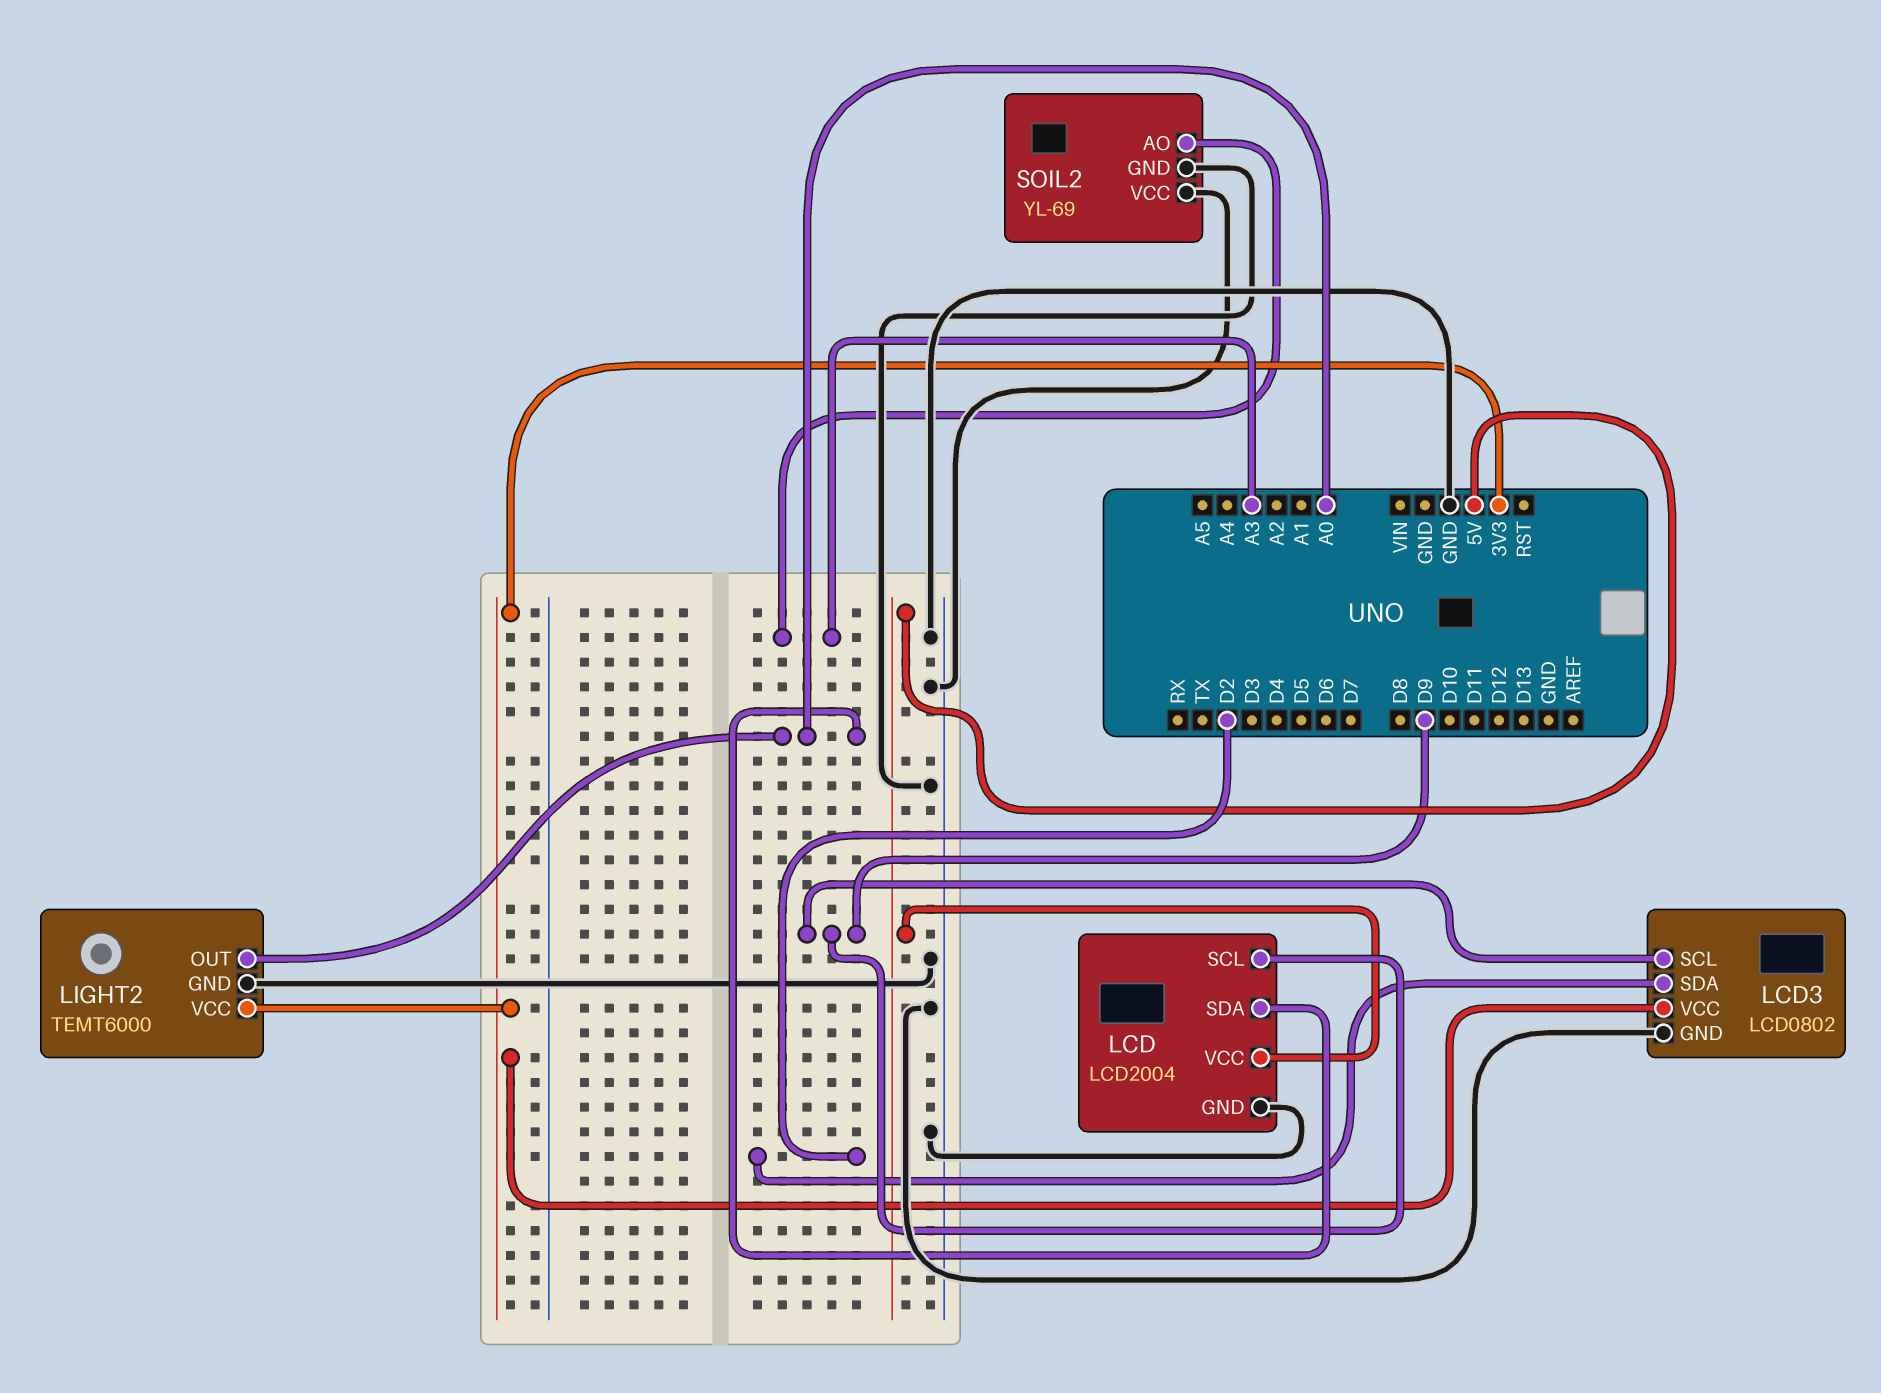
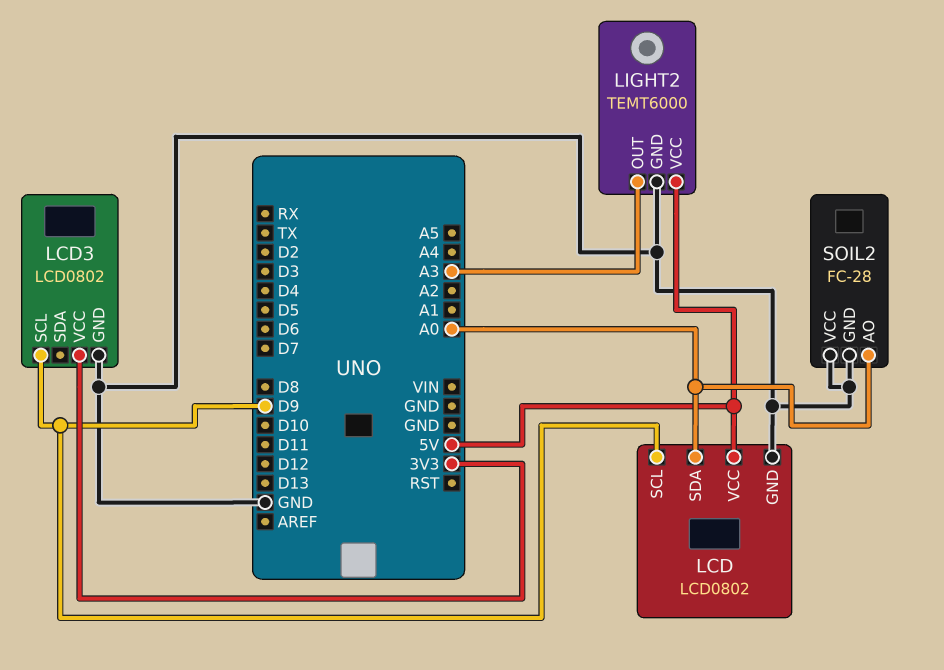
LCD: LCD2004 -> LCD0802
LCD3 pin SDA: D2 -> none
LIGHT2 pin OUT: A0 -> A3
LIGHT2 pin VCC: 3V3 -> 5V
SOIL2: YL-69 -> FC-28
SOIL2 pin AO: A3 -> A0

